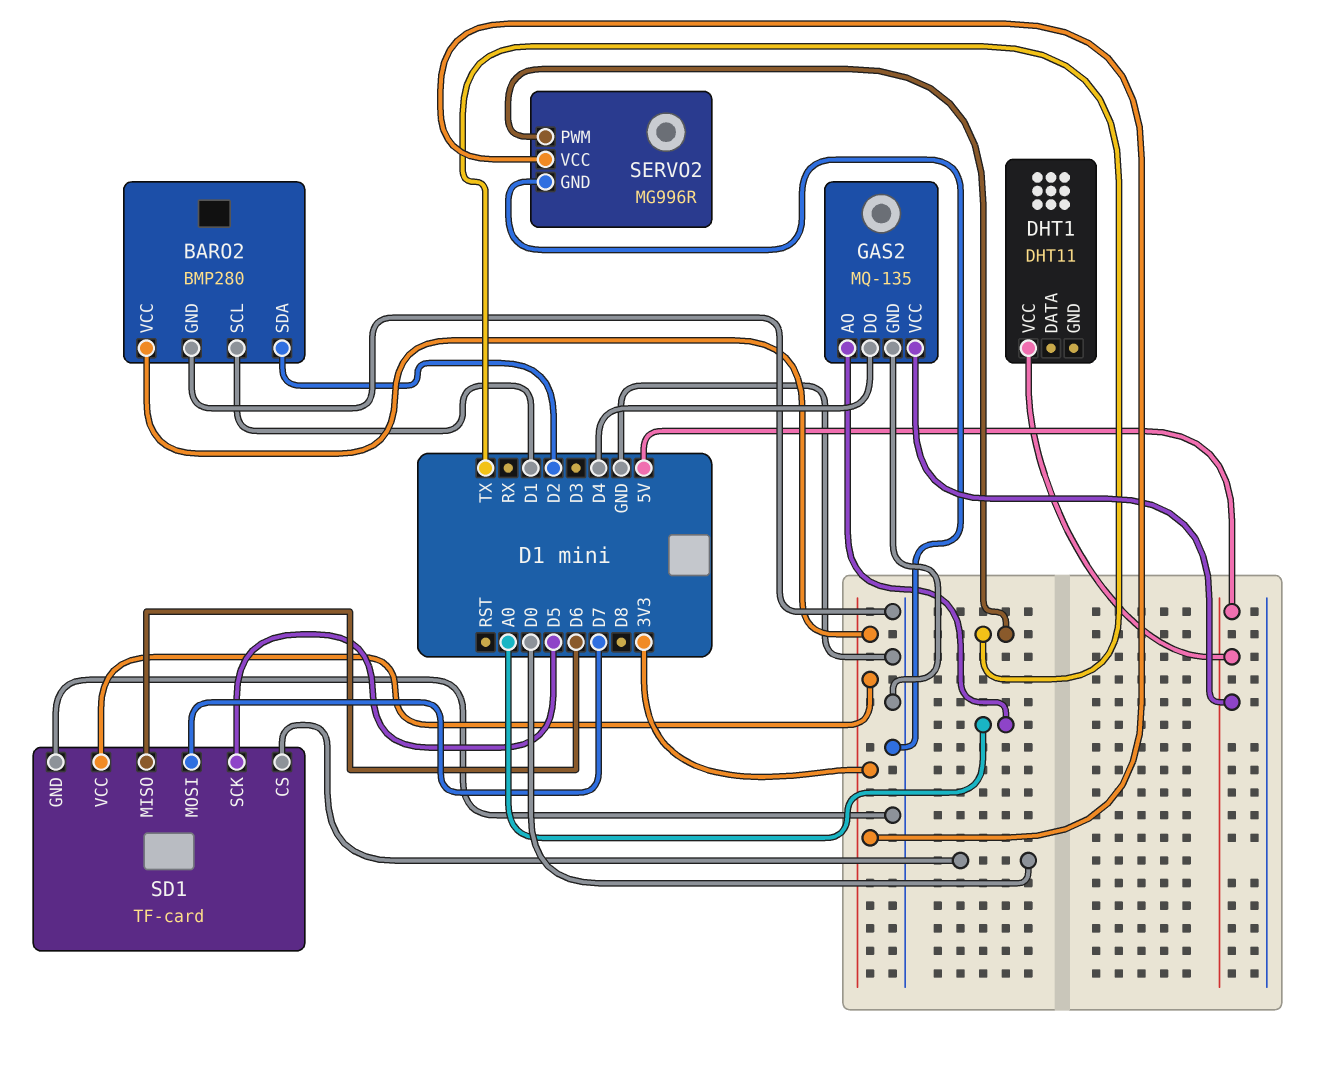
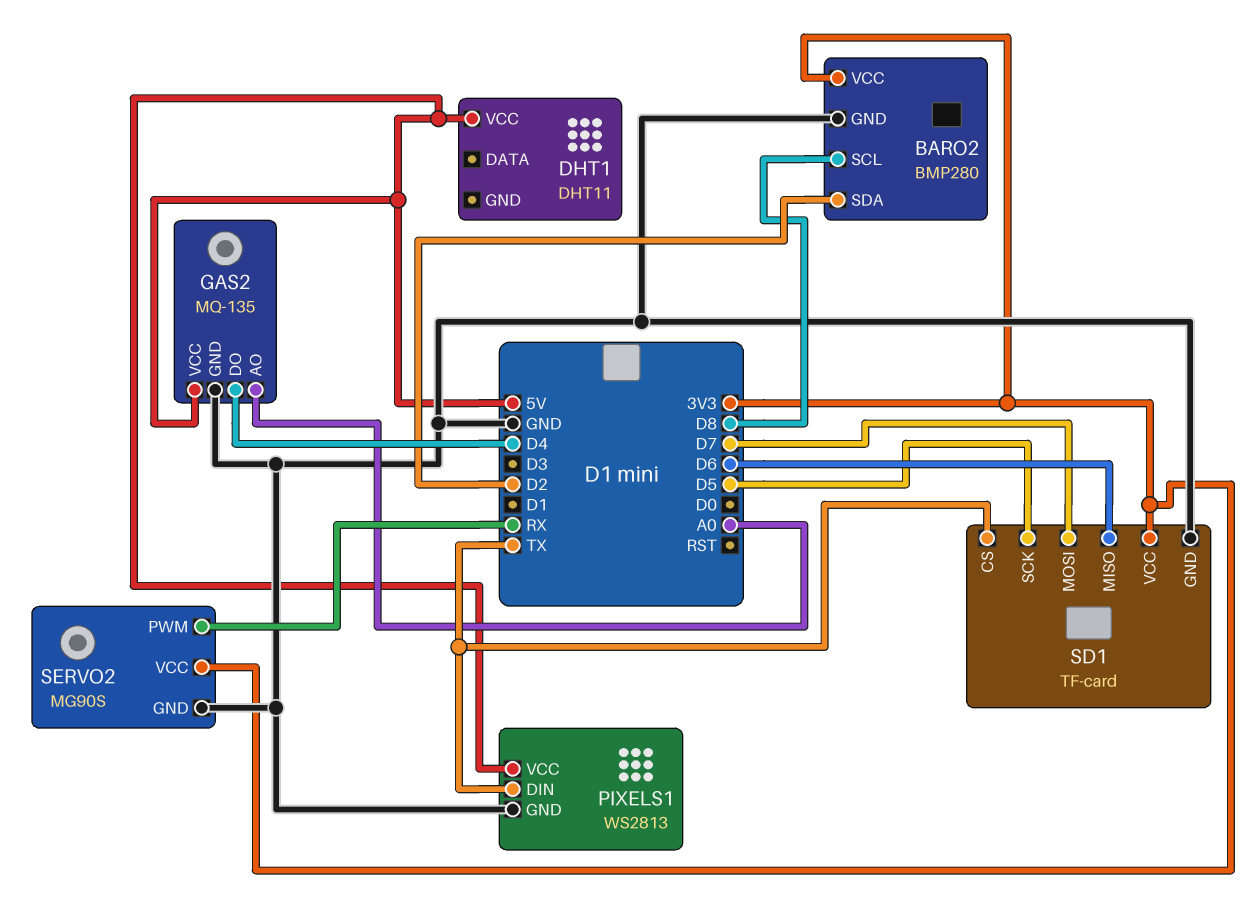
BARO2 pin SCL: D1 -> D8
PIXELS1: none -> WS2813
PIXELS1 pin DIN: none -> TX
PIXELS1 pin GND: none -> GND
PIXELS1 pin VCC: none -> 5V
SD1 pin CS: D0 -> TX
SERVO2: MG996R -> MG90S
SERVO2 pin PWM: TX -> RX

